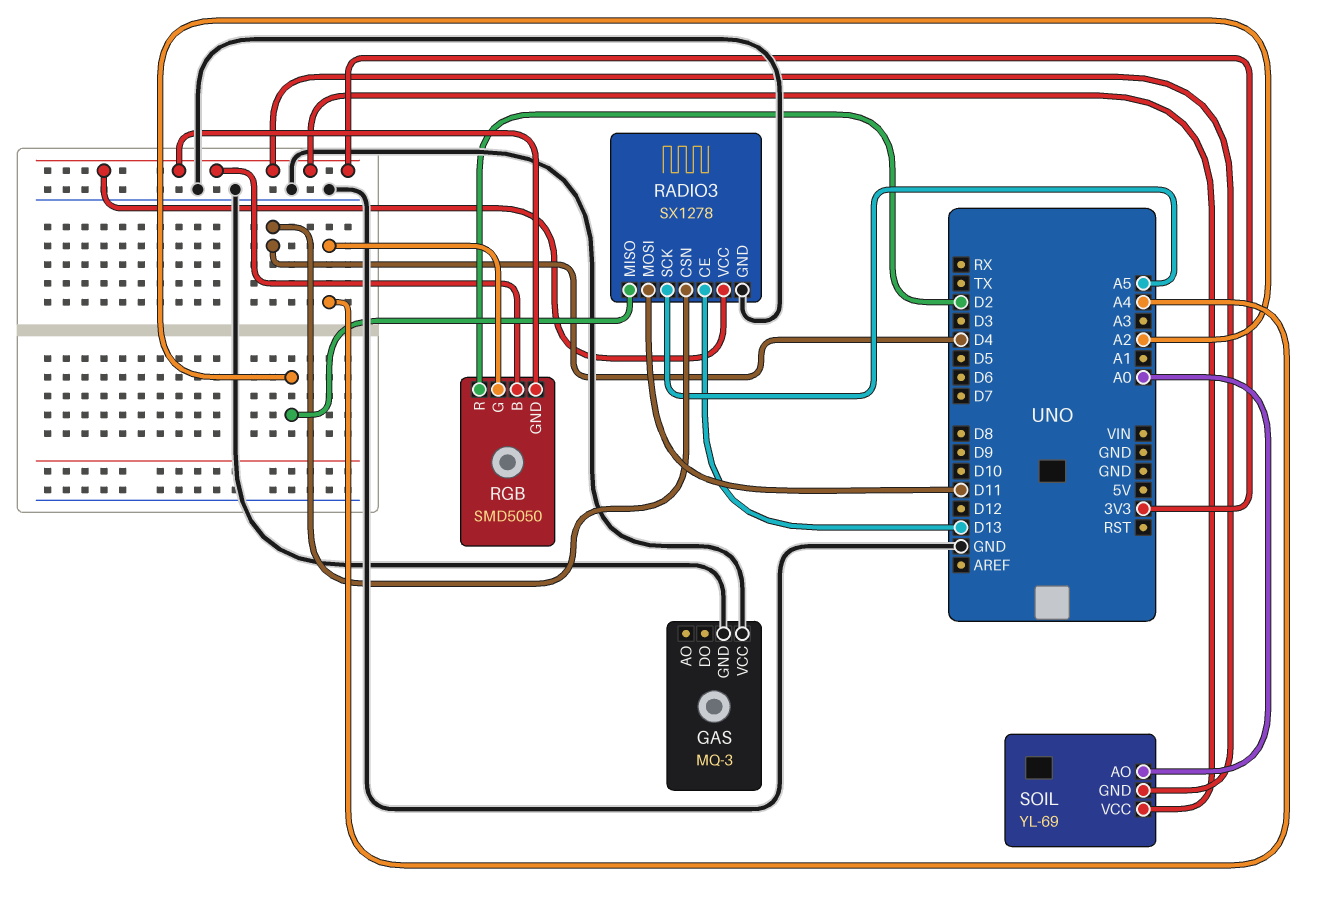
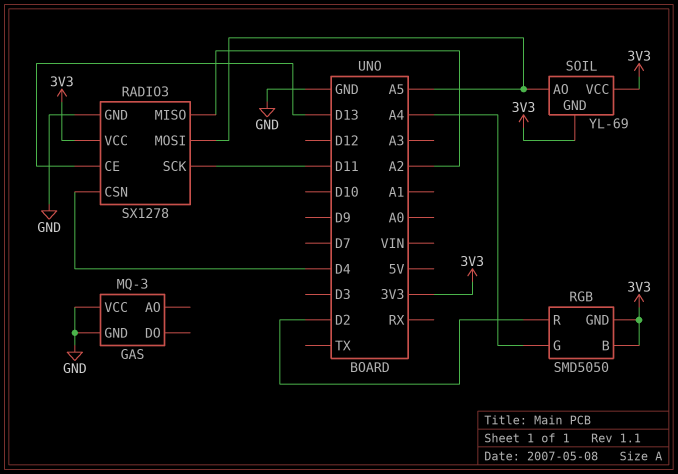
RADIO3 pin MOSI: D11 -> A5
RADIO3 pin SCK: A5 -> D11
SOIL pin AO: A0 -> A5

